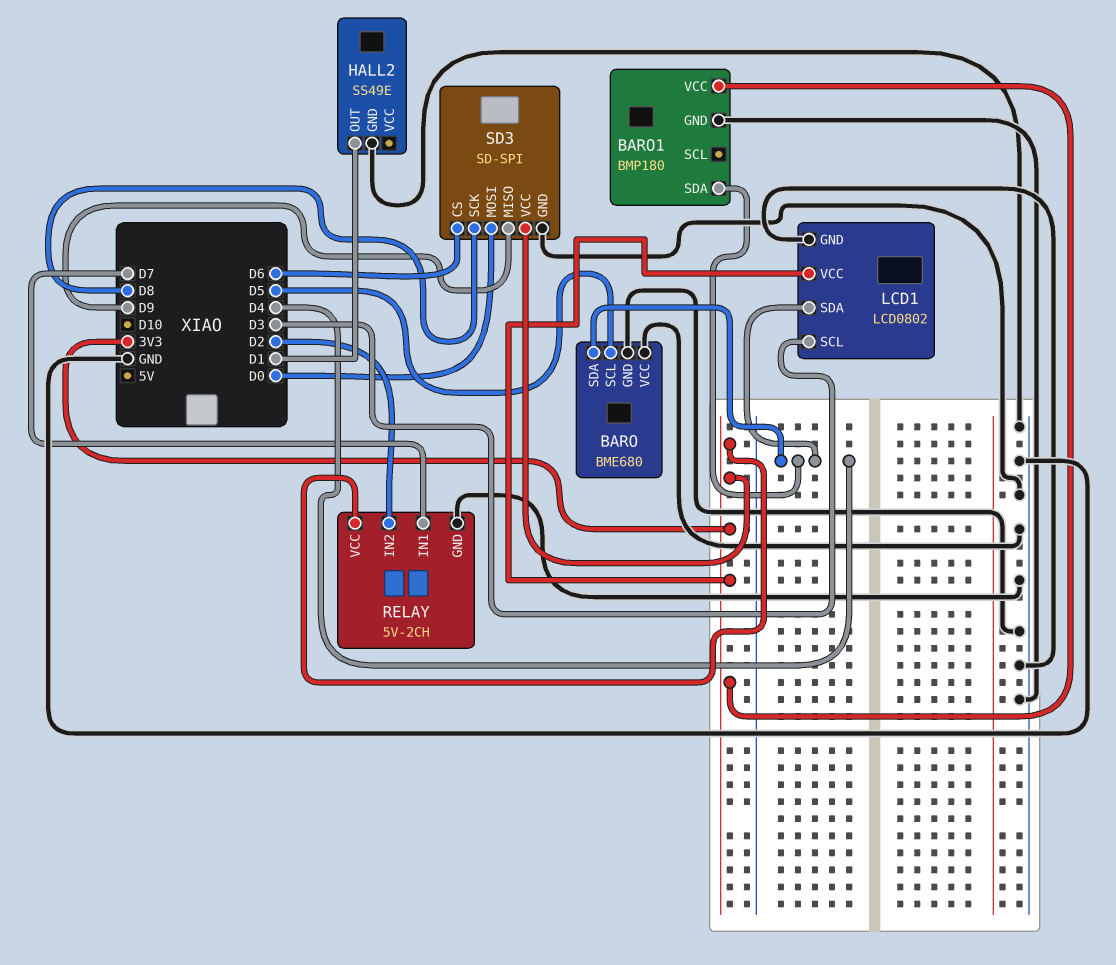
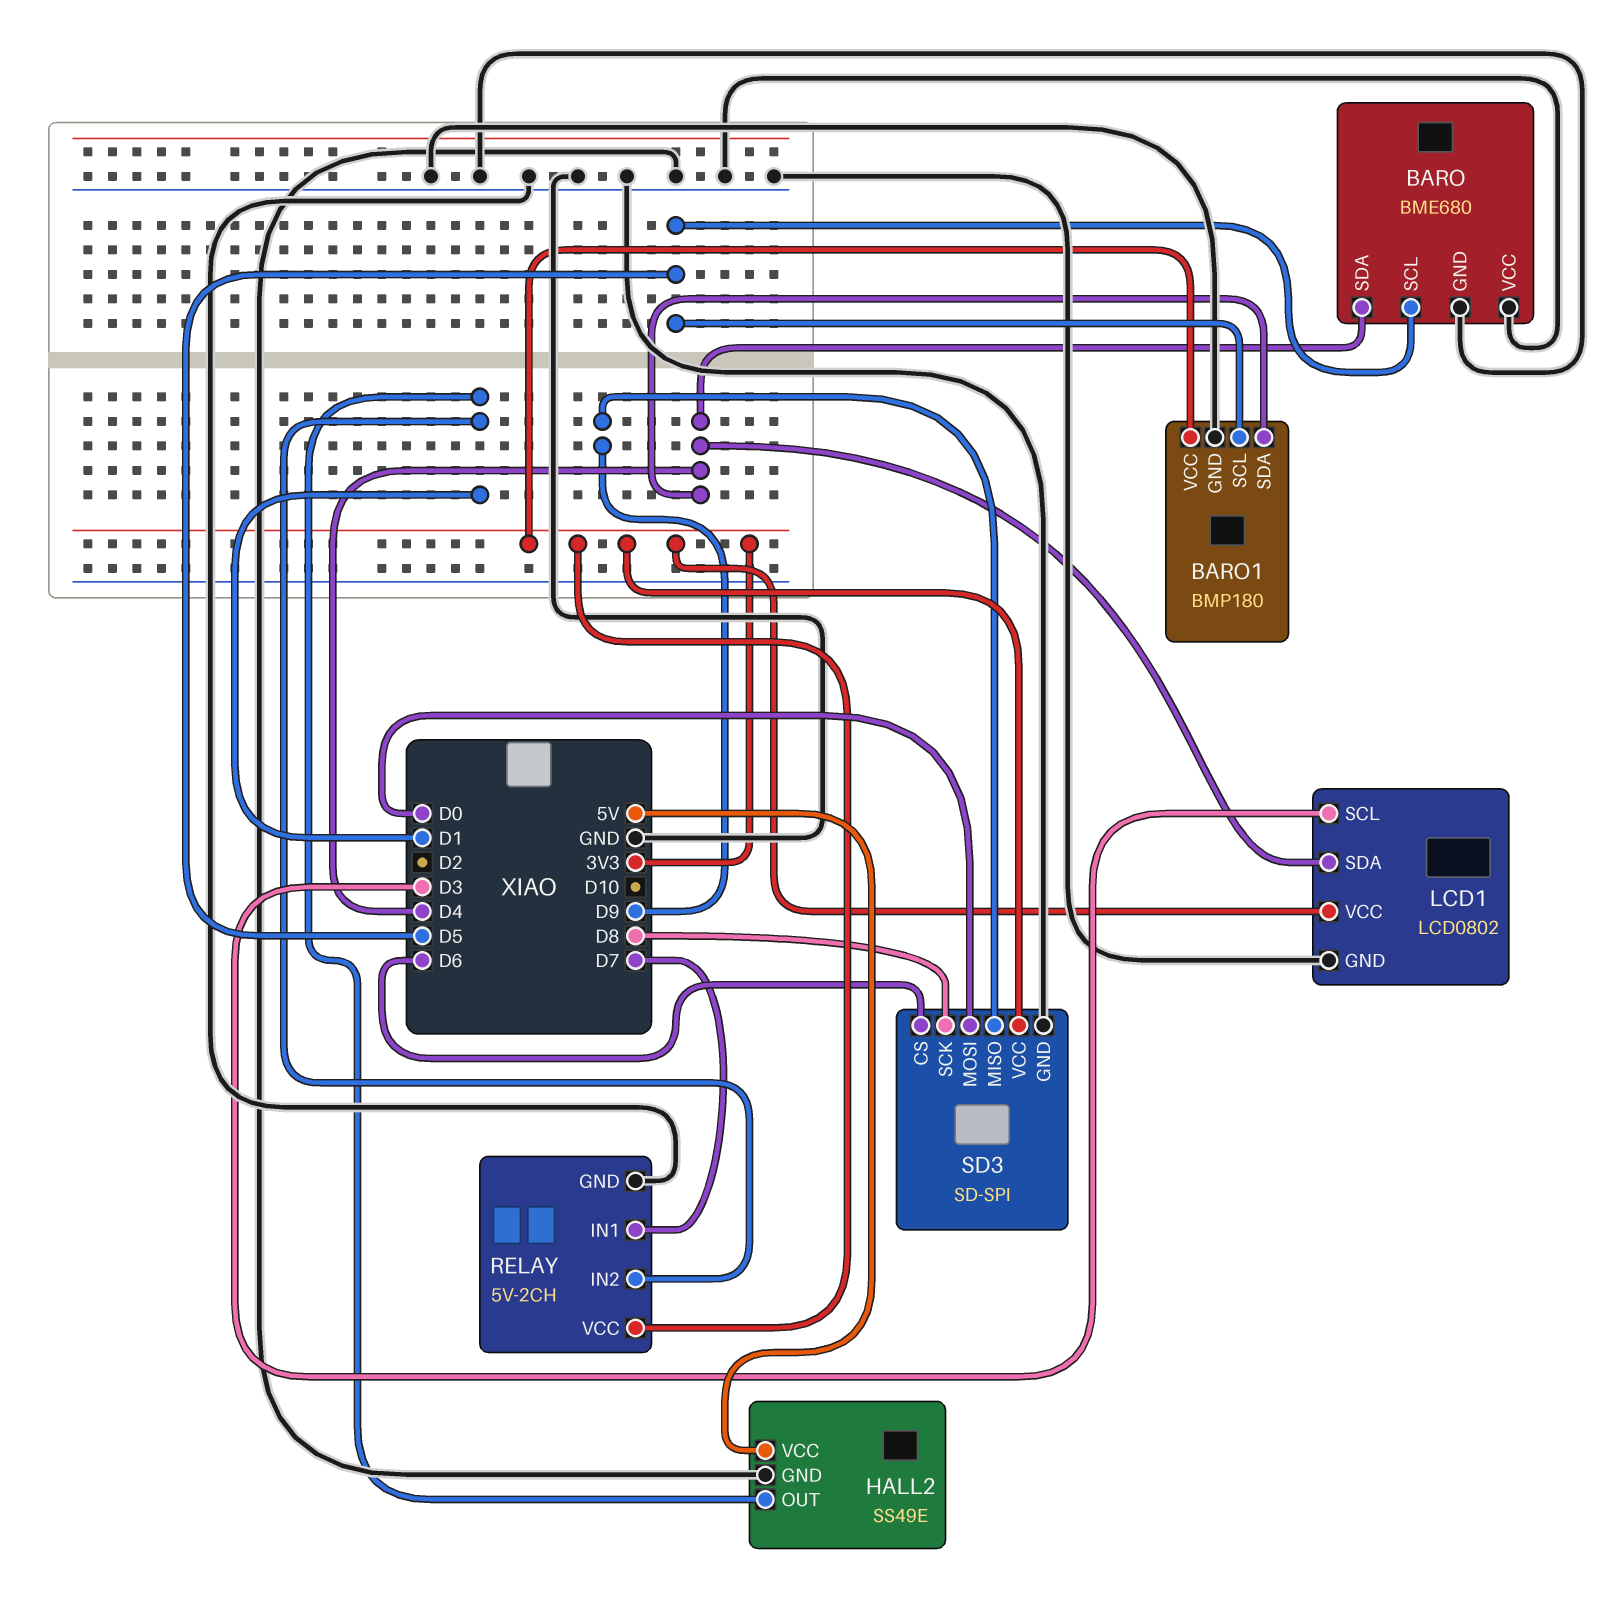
BARO1 pin SCL: none -> D5
HALL2 pin VCC: none -> 5V
RELAY pin IN2: D2 -> D1

